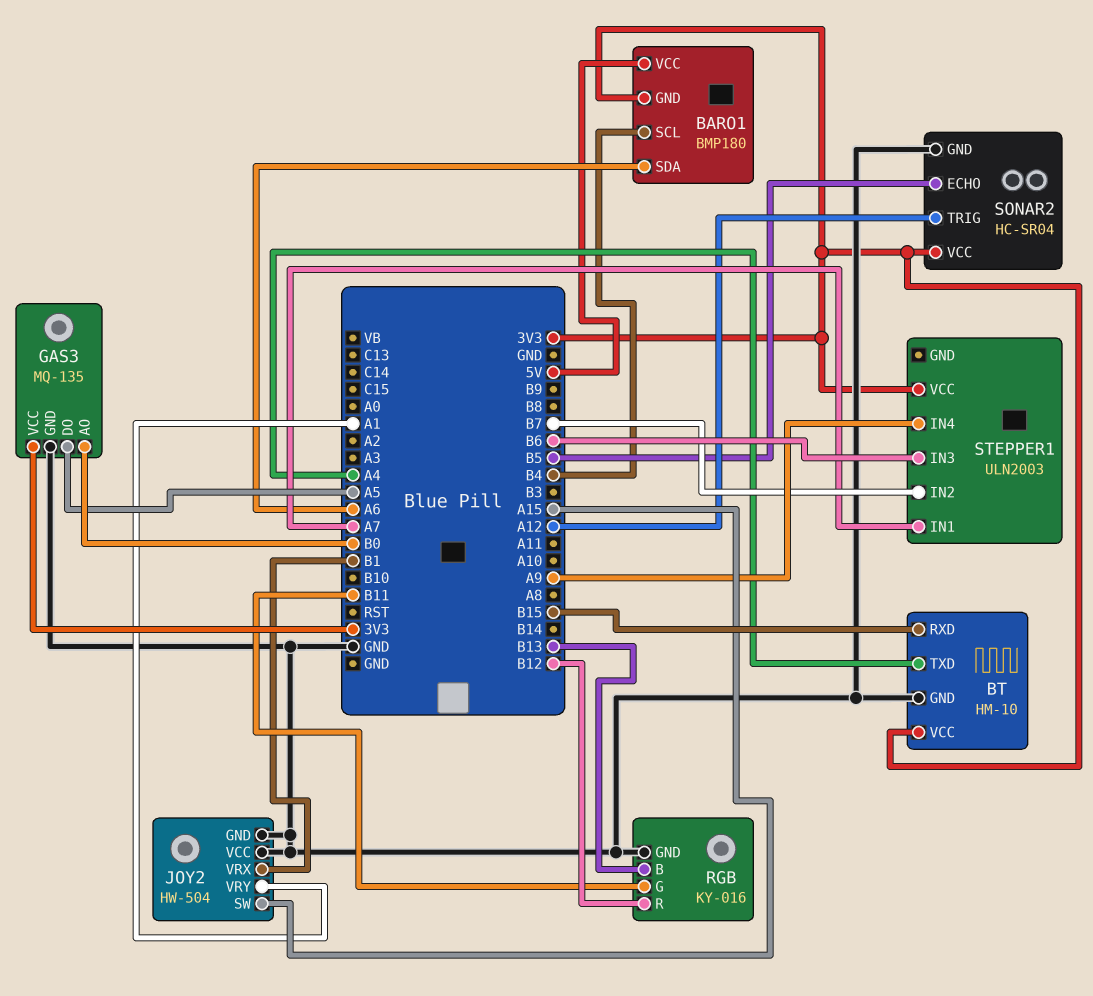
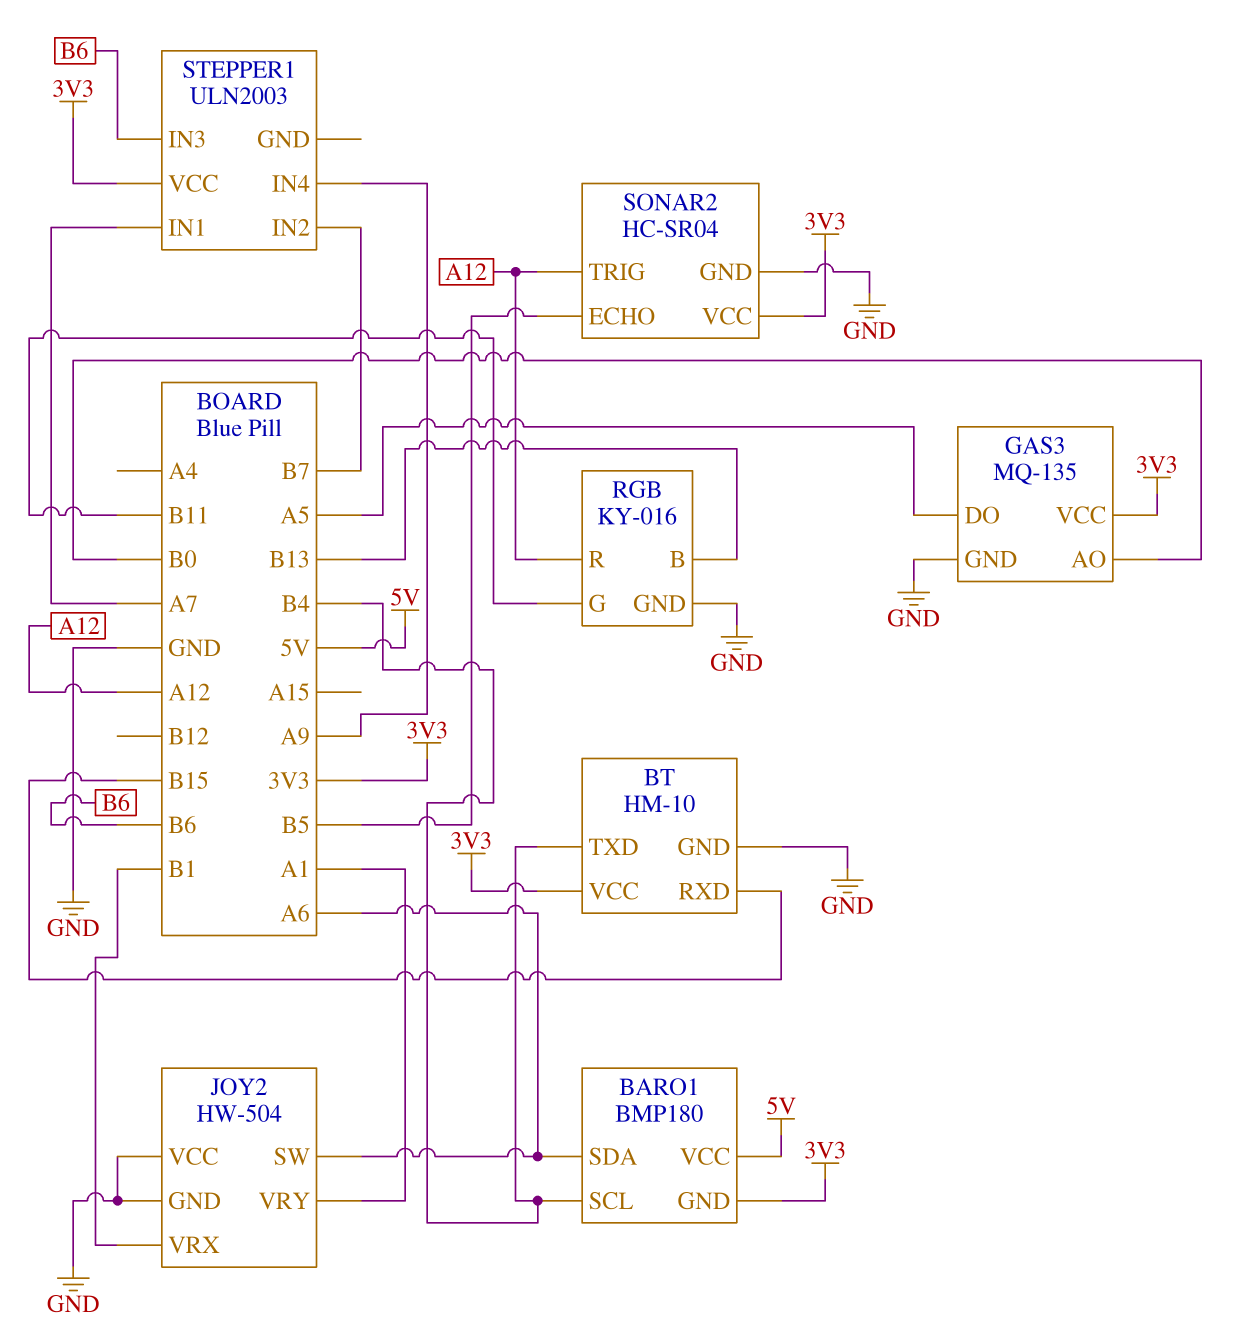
BT pin TXD: A4 -> B4
JOY2 pin SW: A15 -> A6
RGB pin R: B12 -> A12

